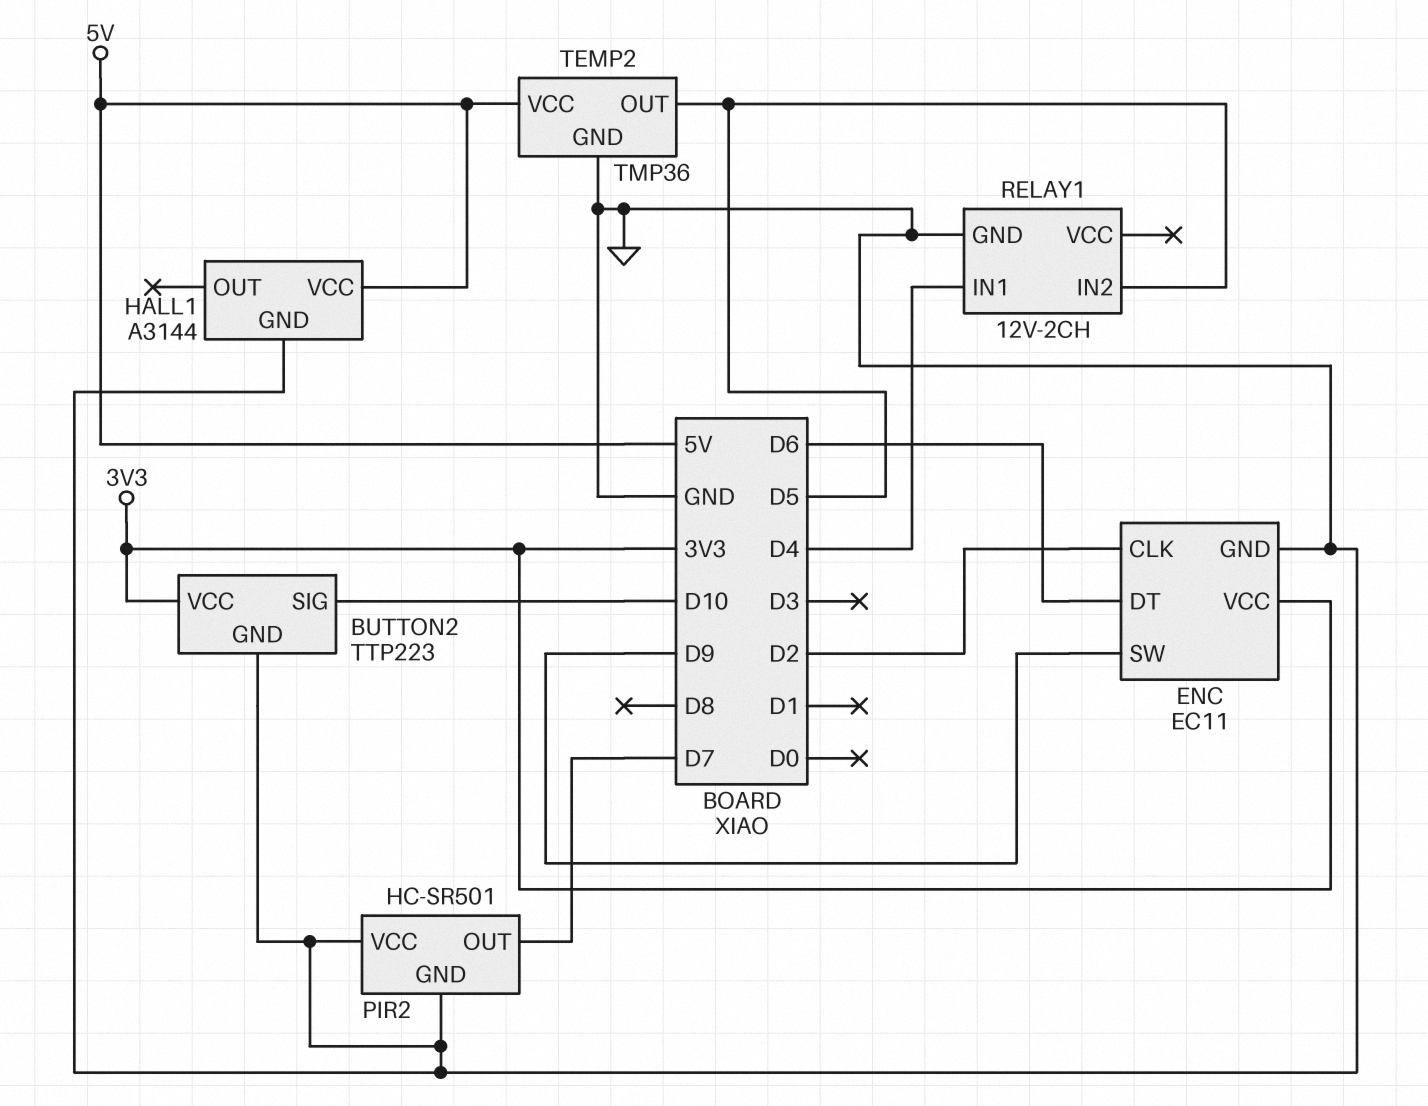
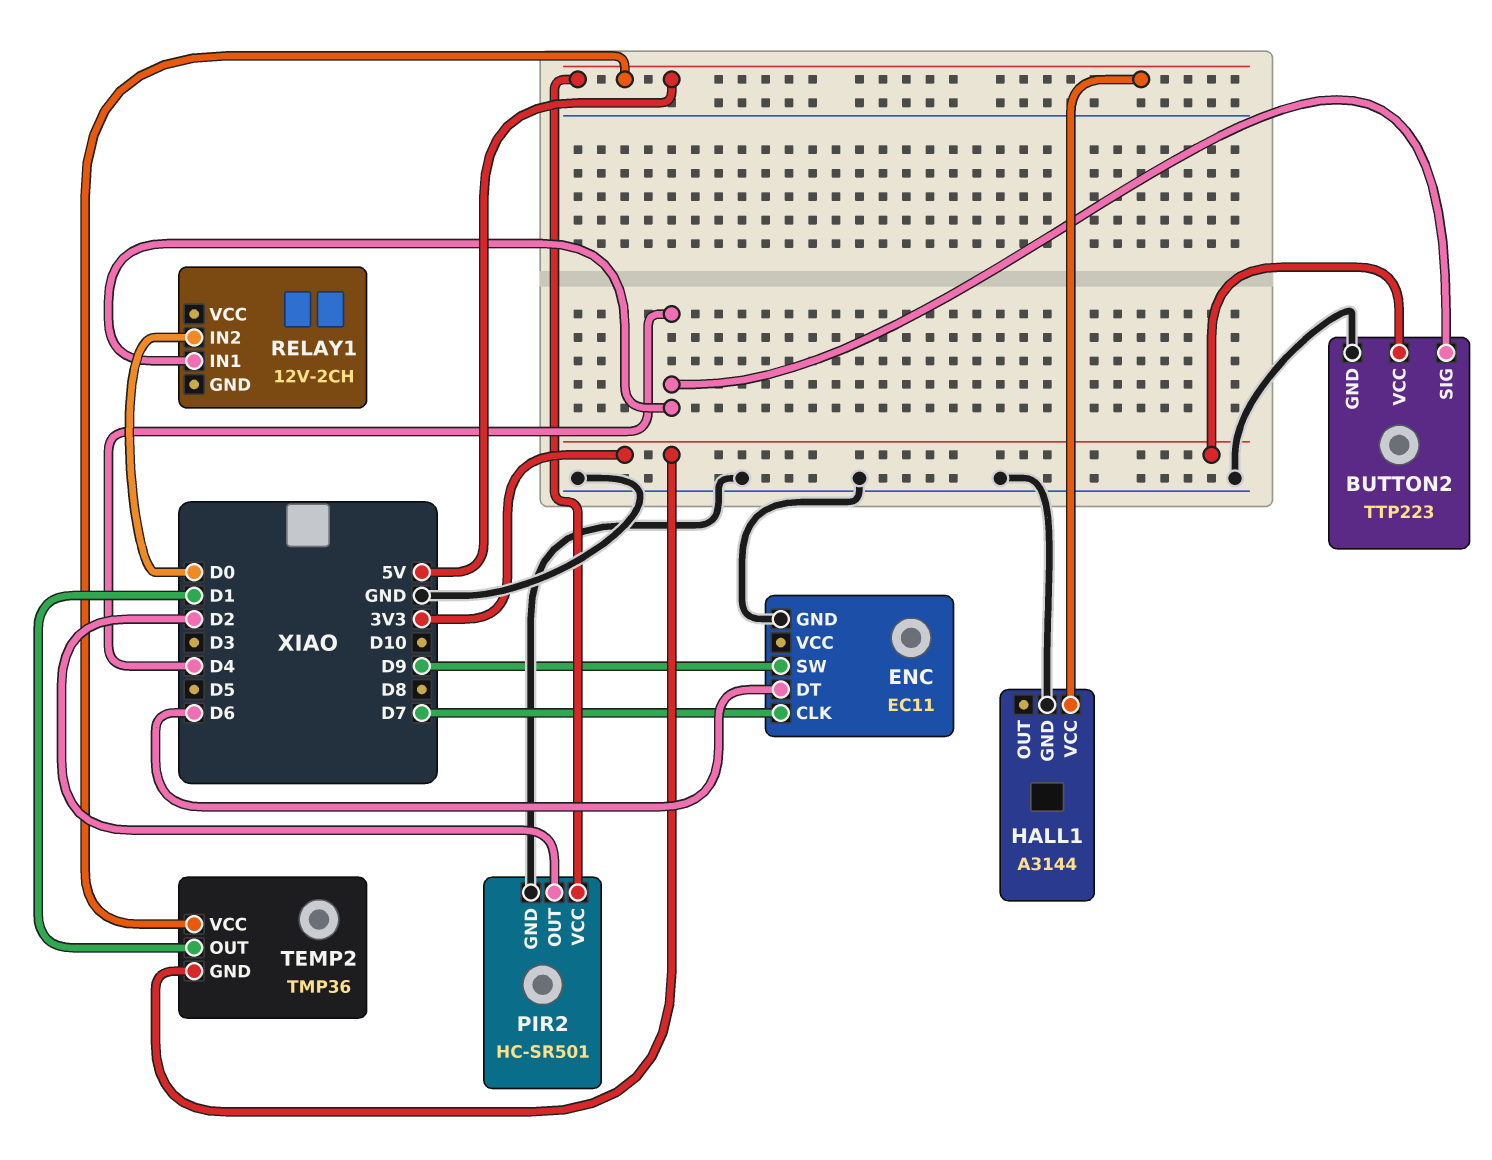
BUTTON2 pin SIG: D10 -> D4
ENC pin CLK: D2 -> D7
ENC pin VCC: 3V3 -> none
PIR2 pin OUT: D7 -> D2
PIR2 pin VCC: GND -> 5V
RELAY1 pin GND: GND -> none
RELAY1 pin IN2: D5 -> D0
TEMP2 pin GND: GND -> 3V3
TEMP2 pin OUT: D5 -> D1

